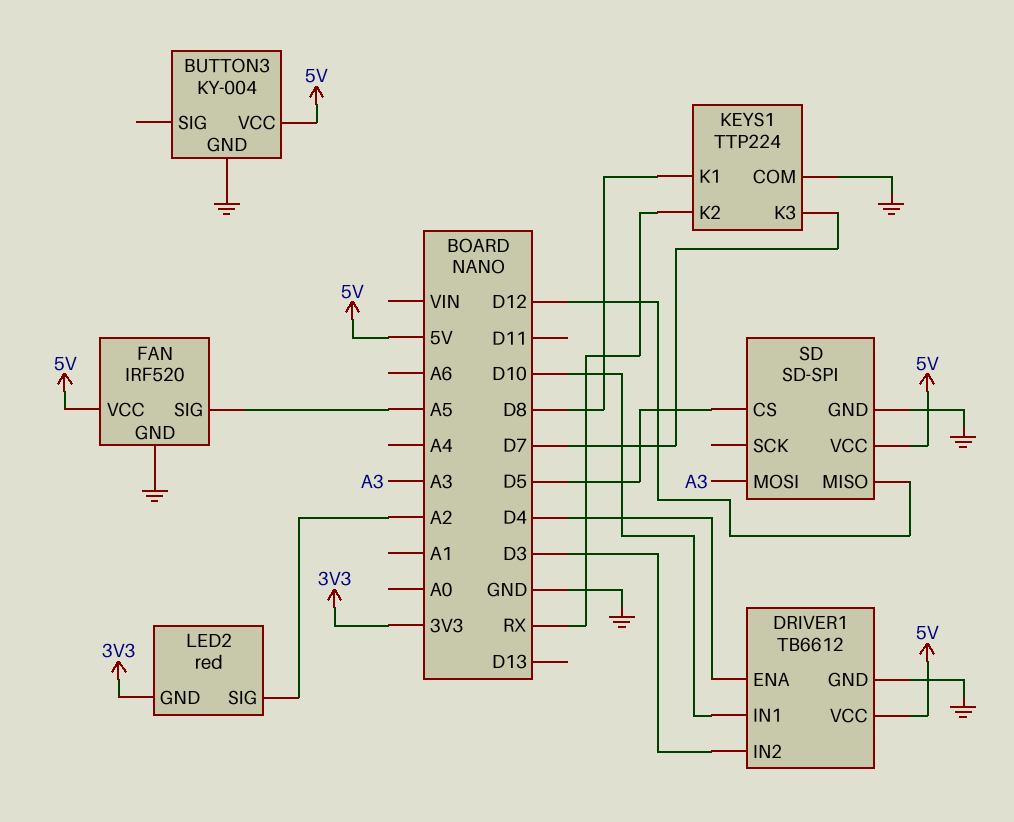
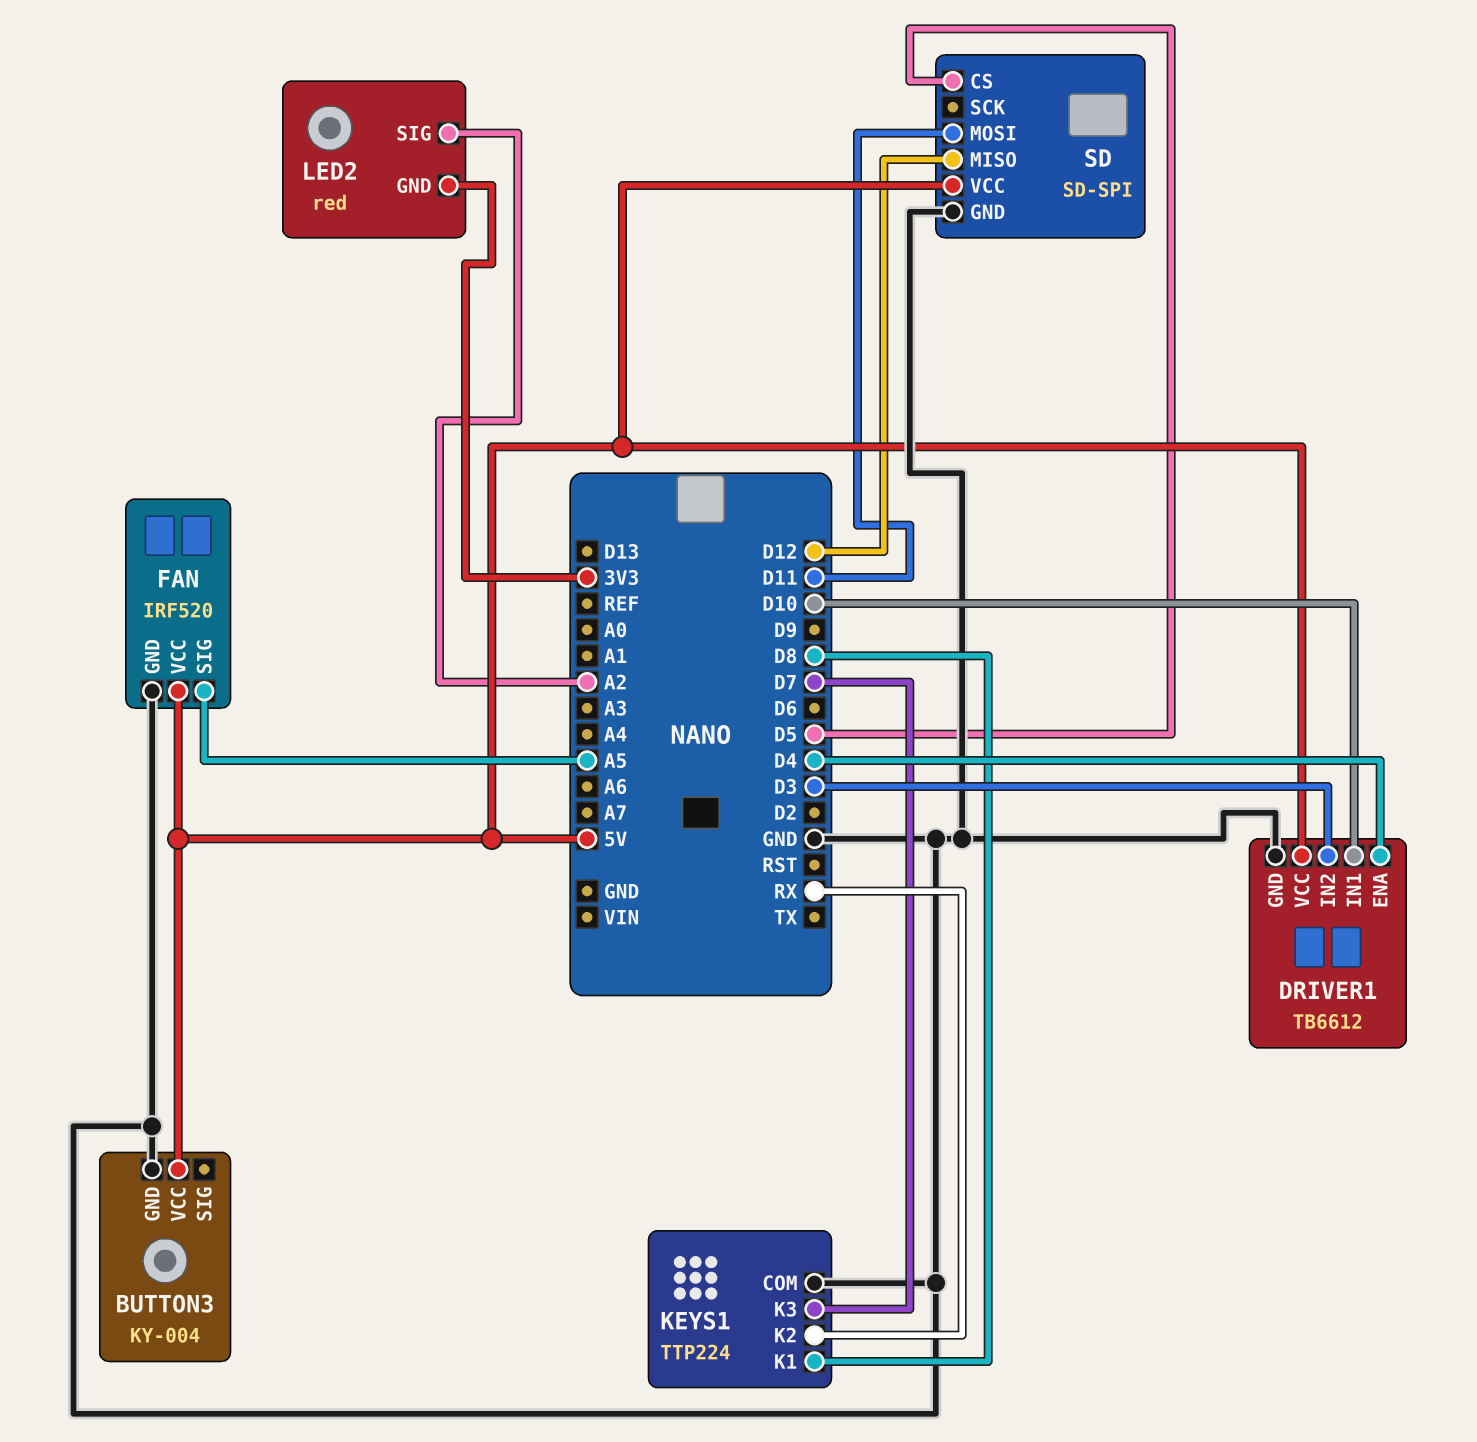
SD pin MOSI: A3 -> D11

